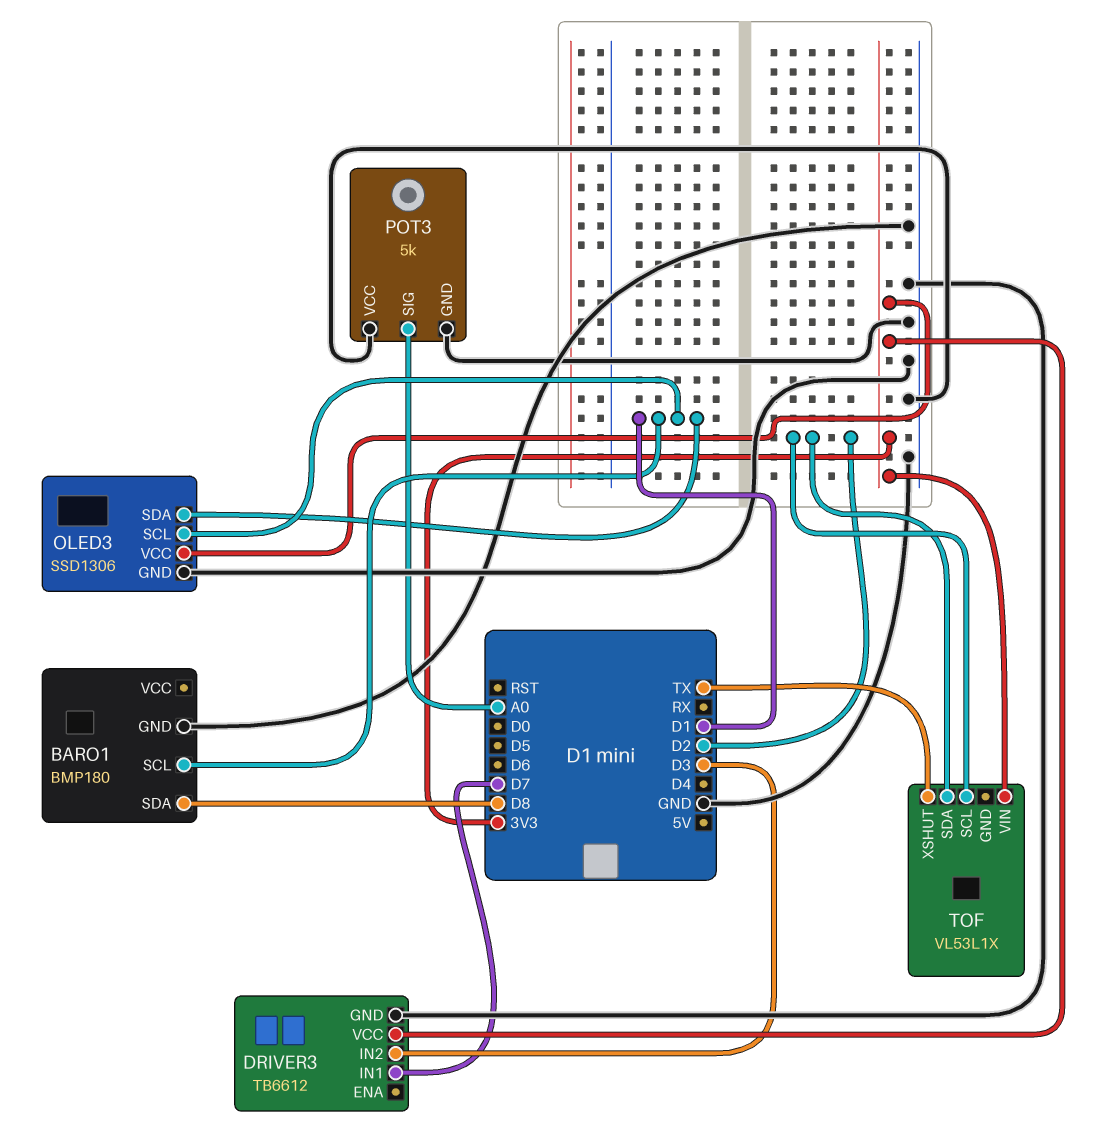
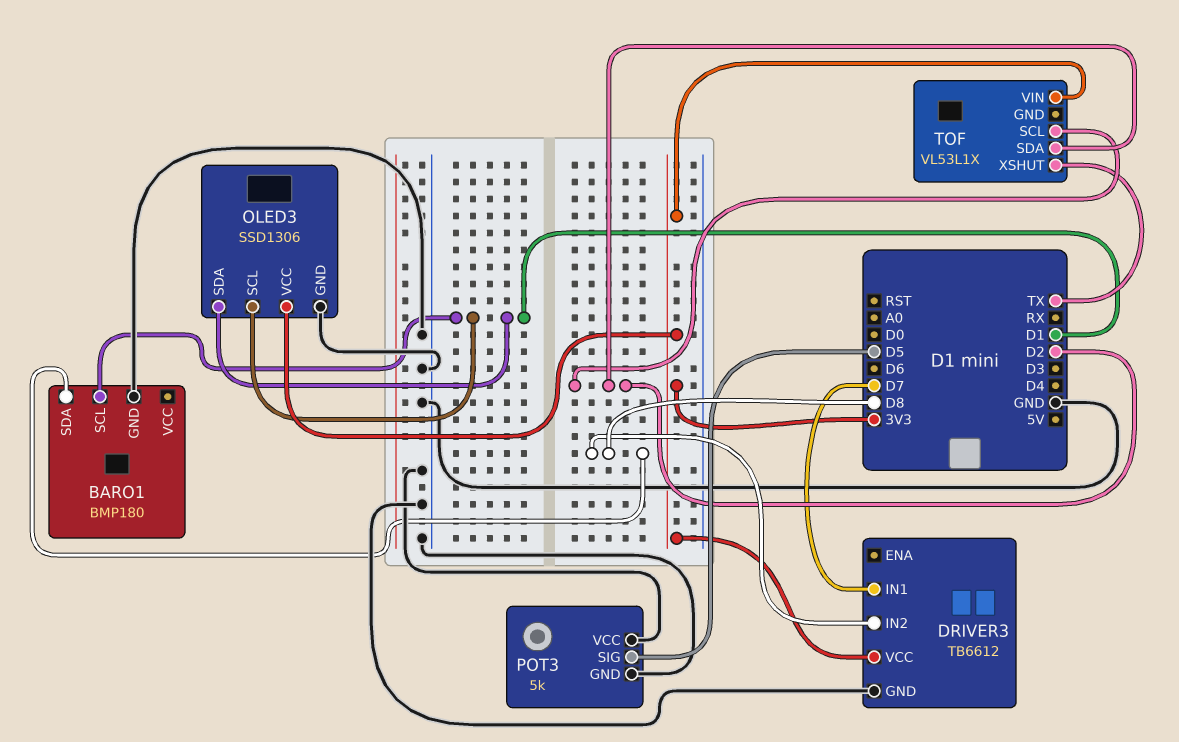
DRIVER3 pin IN2: D3 -> D8
POT3 pin SIG: A0 -> D5

